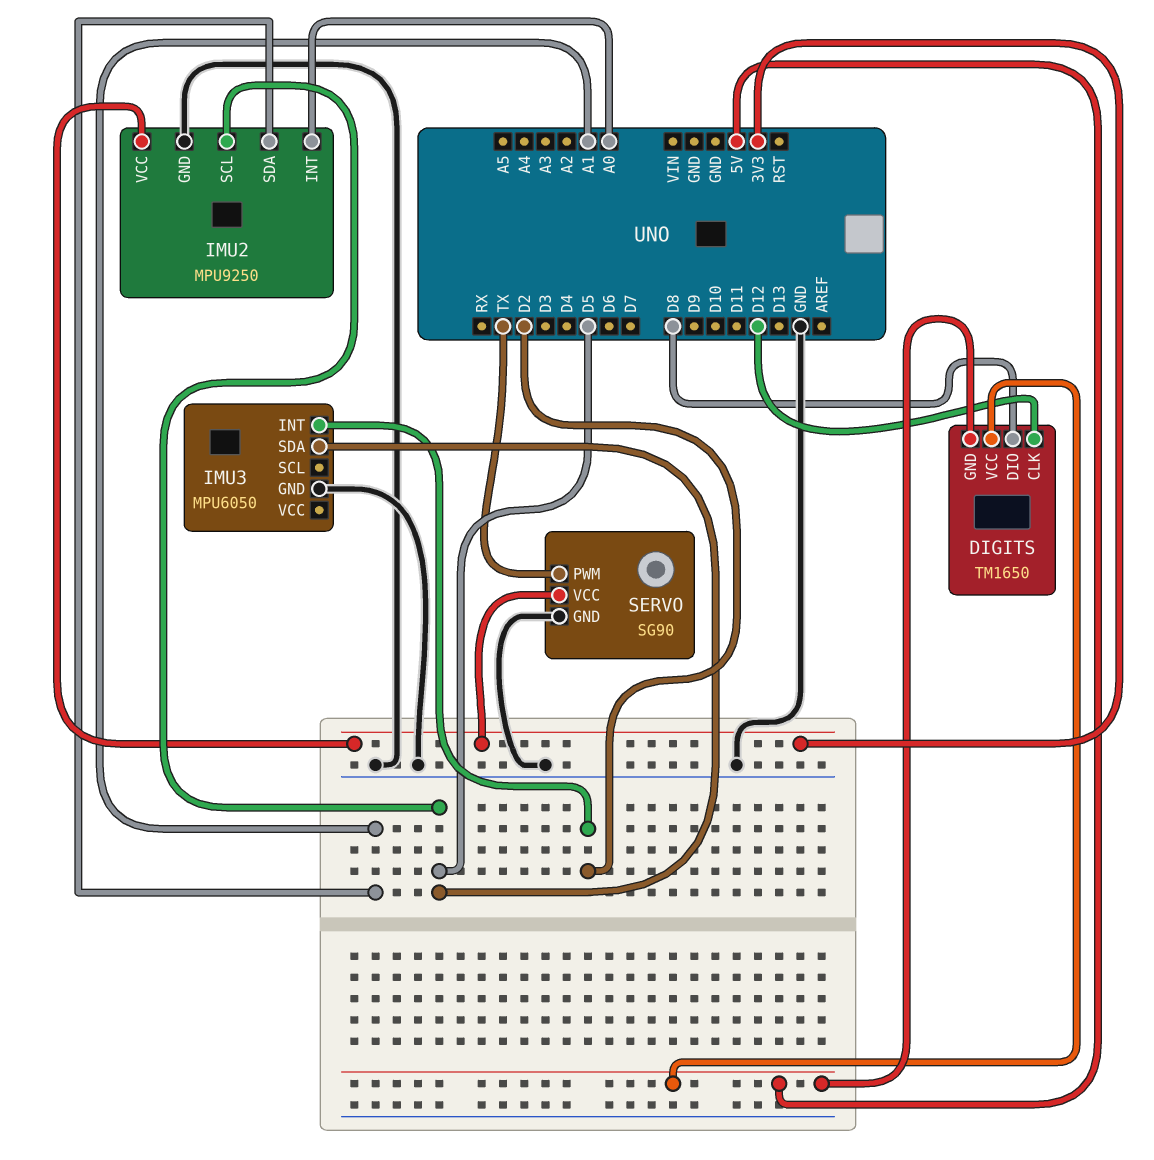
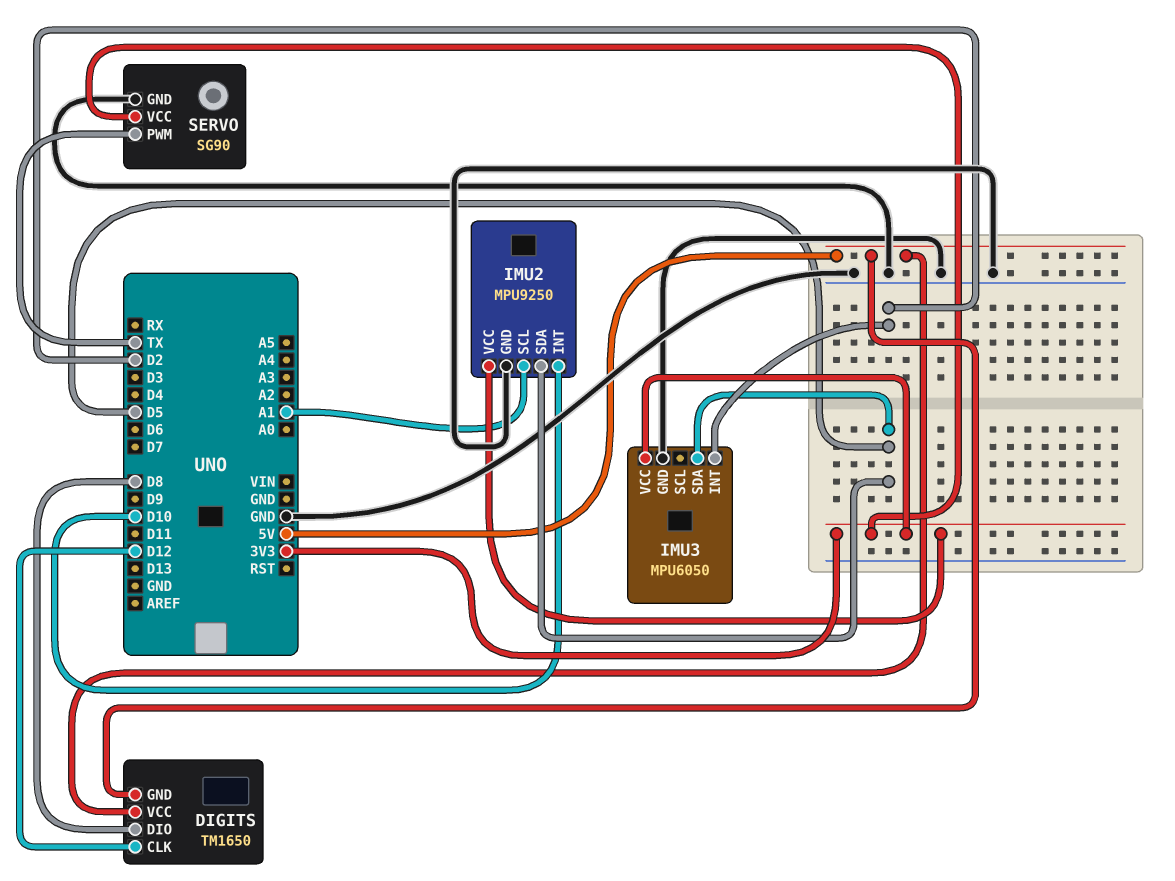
IMU2 pin INT: A0 -> D10
IMU2 pin SCL: D5 -> A1
IMU2 pin SDA: A1 -> D5
IMU3 pin VCC: none -> 3V3

